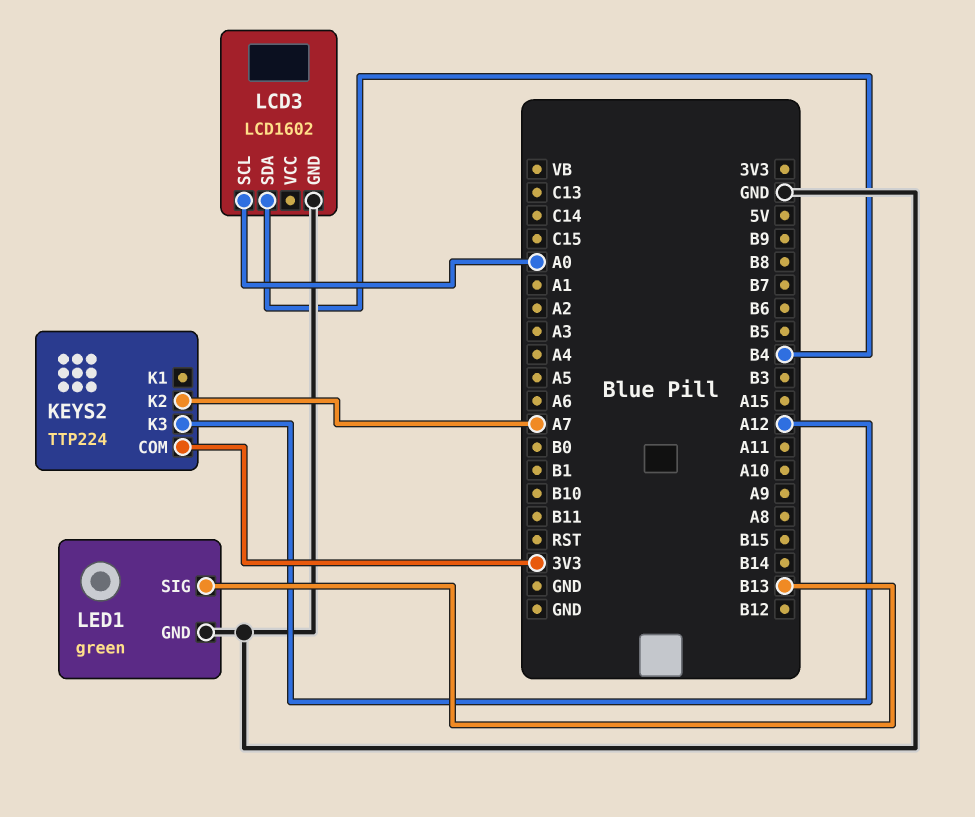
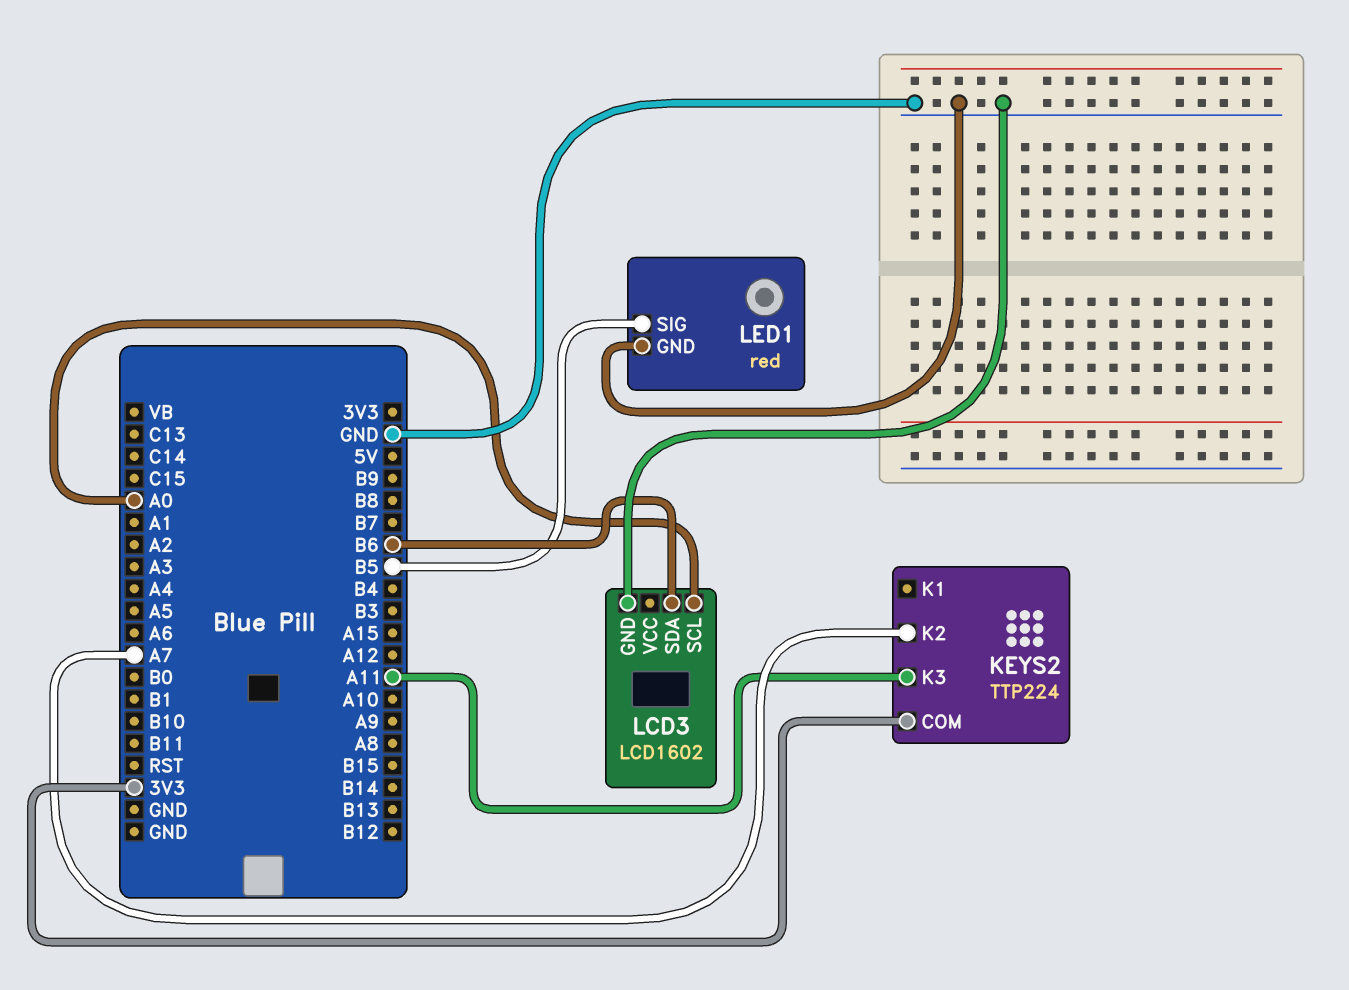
KEYS2 pin K3: A12 -> A11
LCD3 pin SDA: B4 -> B6
LED1: green -> red
LED1 pin SIG: B13 -> B5

